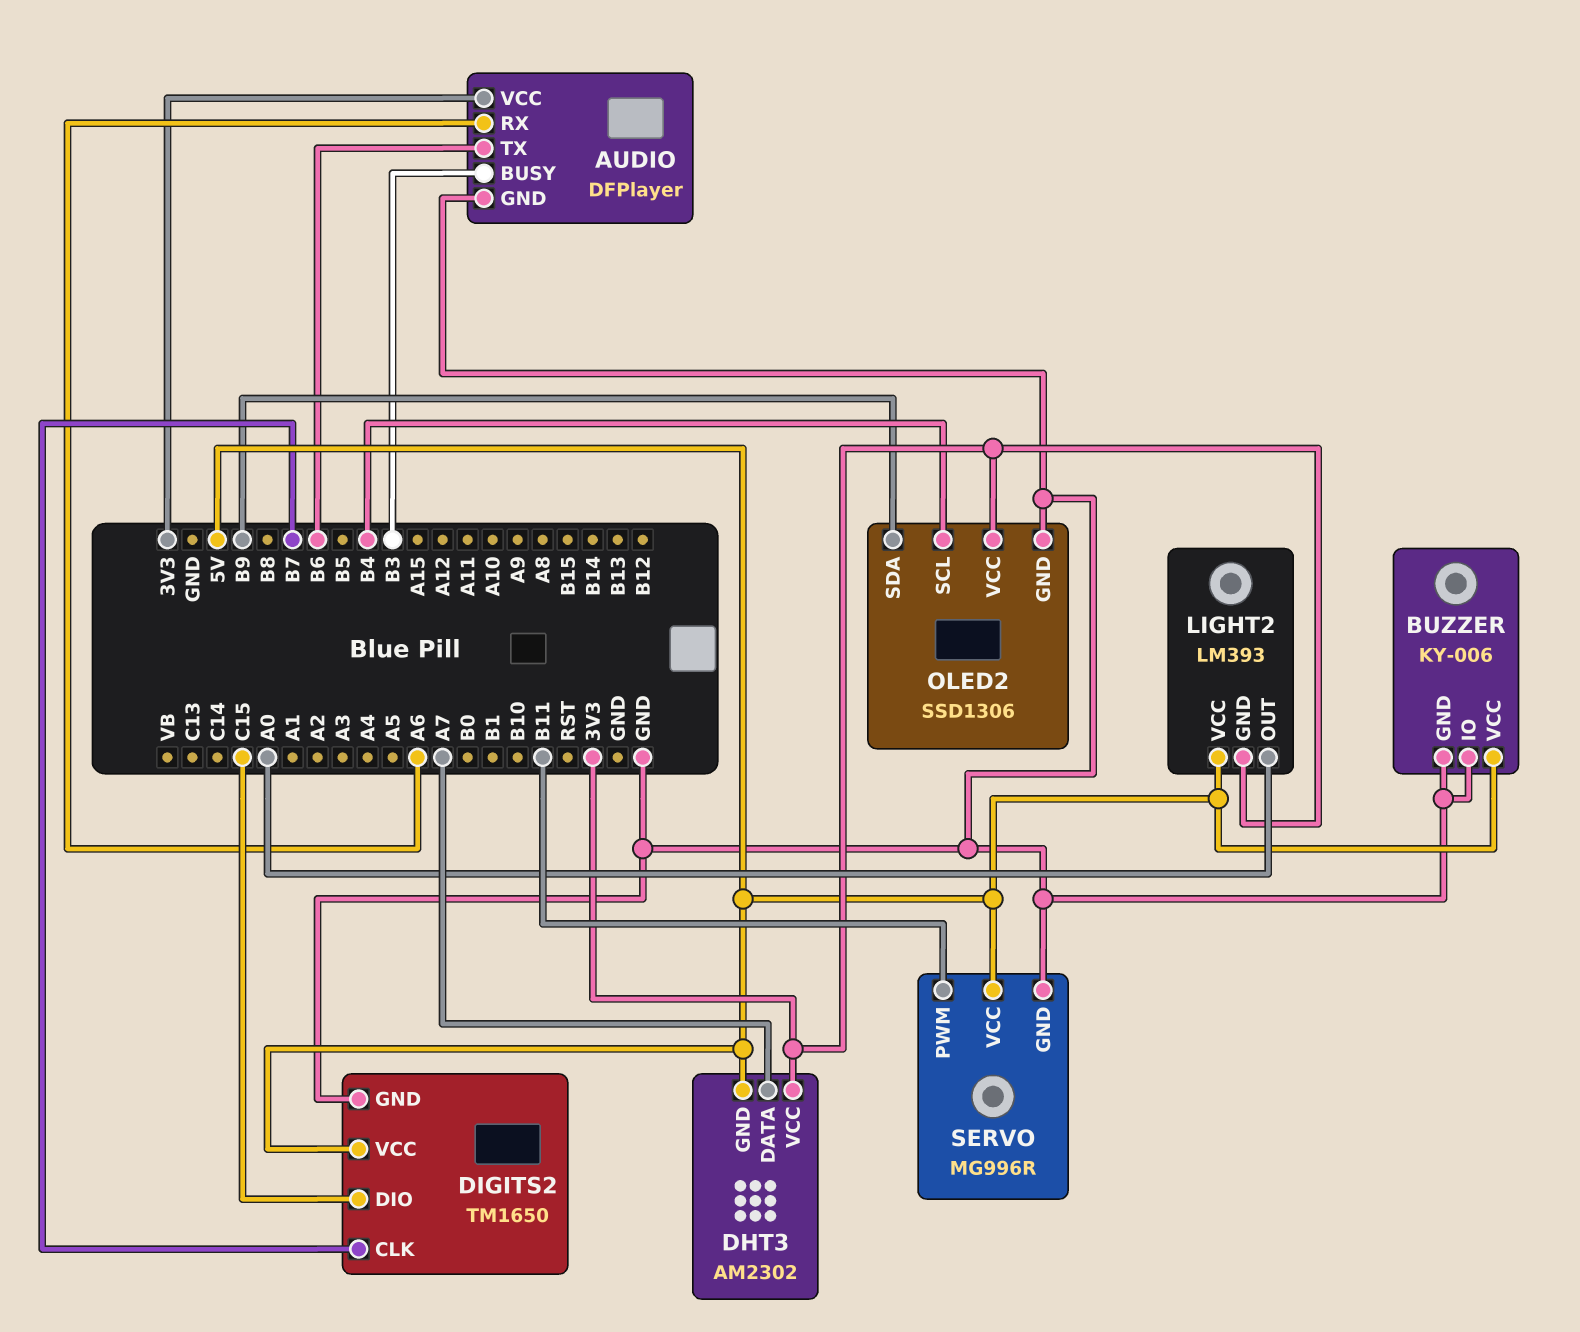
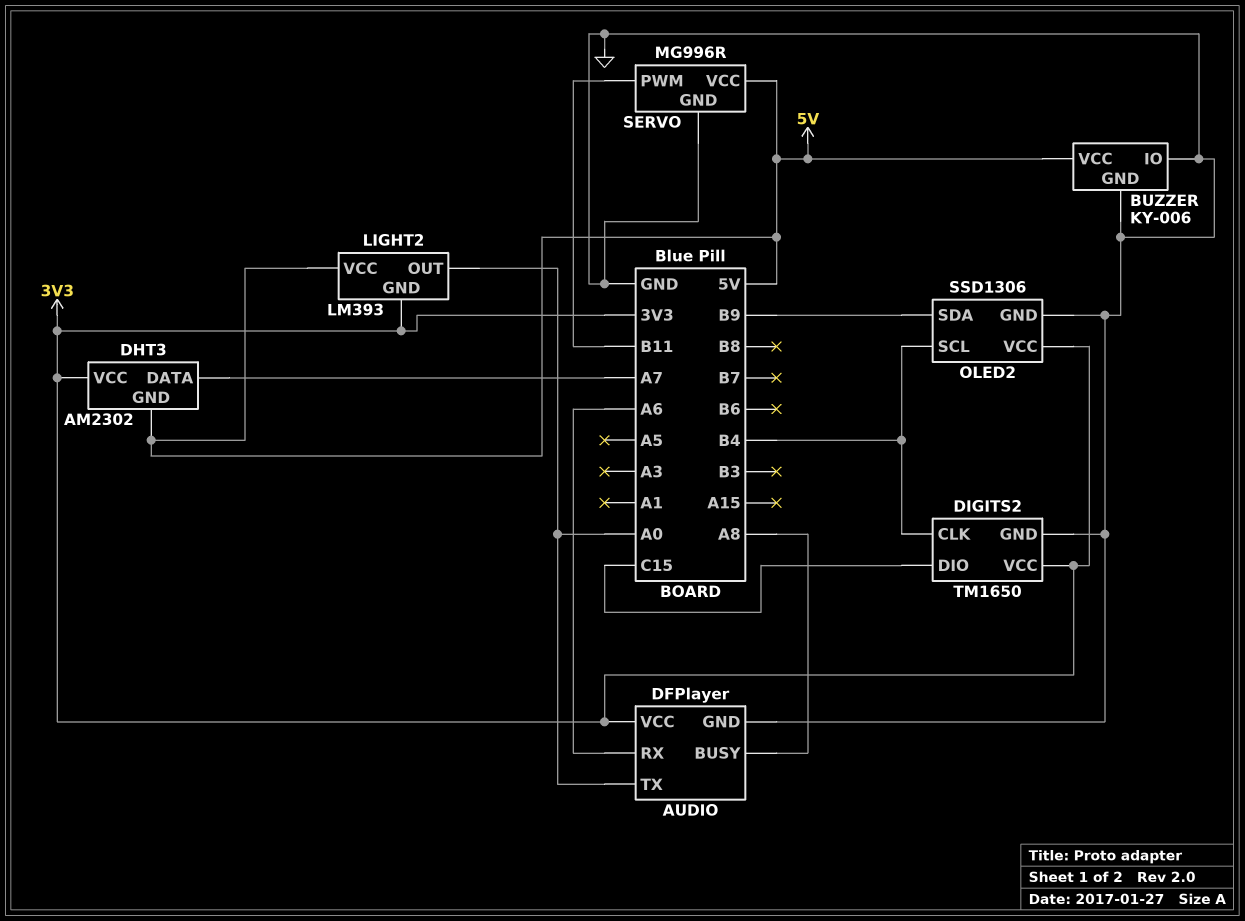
AUDIO pin BUSY: B3 -> A8
AUDIO pin TX: B6 -> A0
DIGITS2 pin CLK: B7 -> B4
DIGITS2 pin VCC: 5V -> 3V3

